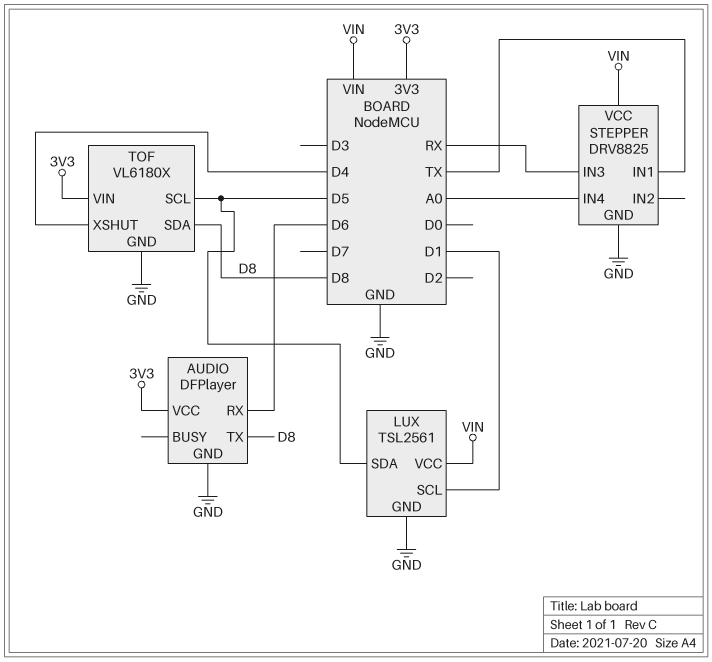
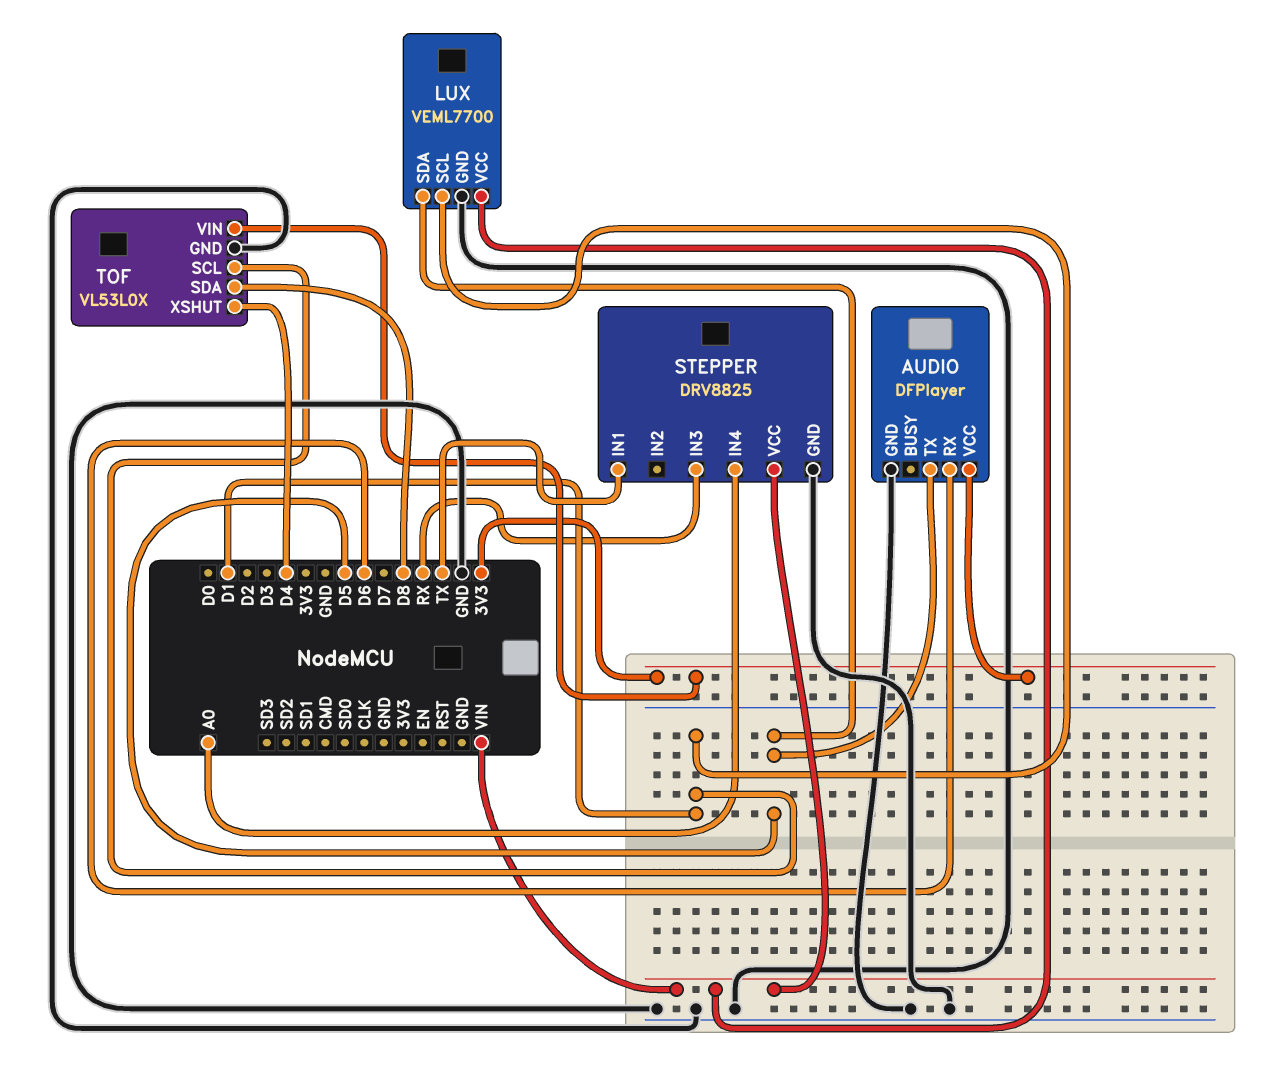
AUDIO pin TX: D8 -> D5
LUX: TSL2561 -> VEML7700
TOF: VL6180X -> VL53L0X
TOF pin SCL: D5 -> D1

